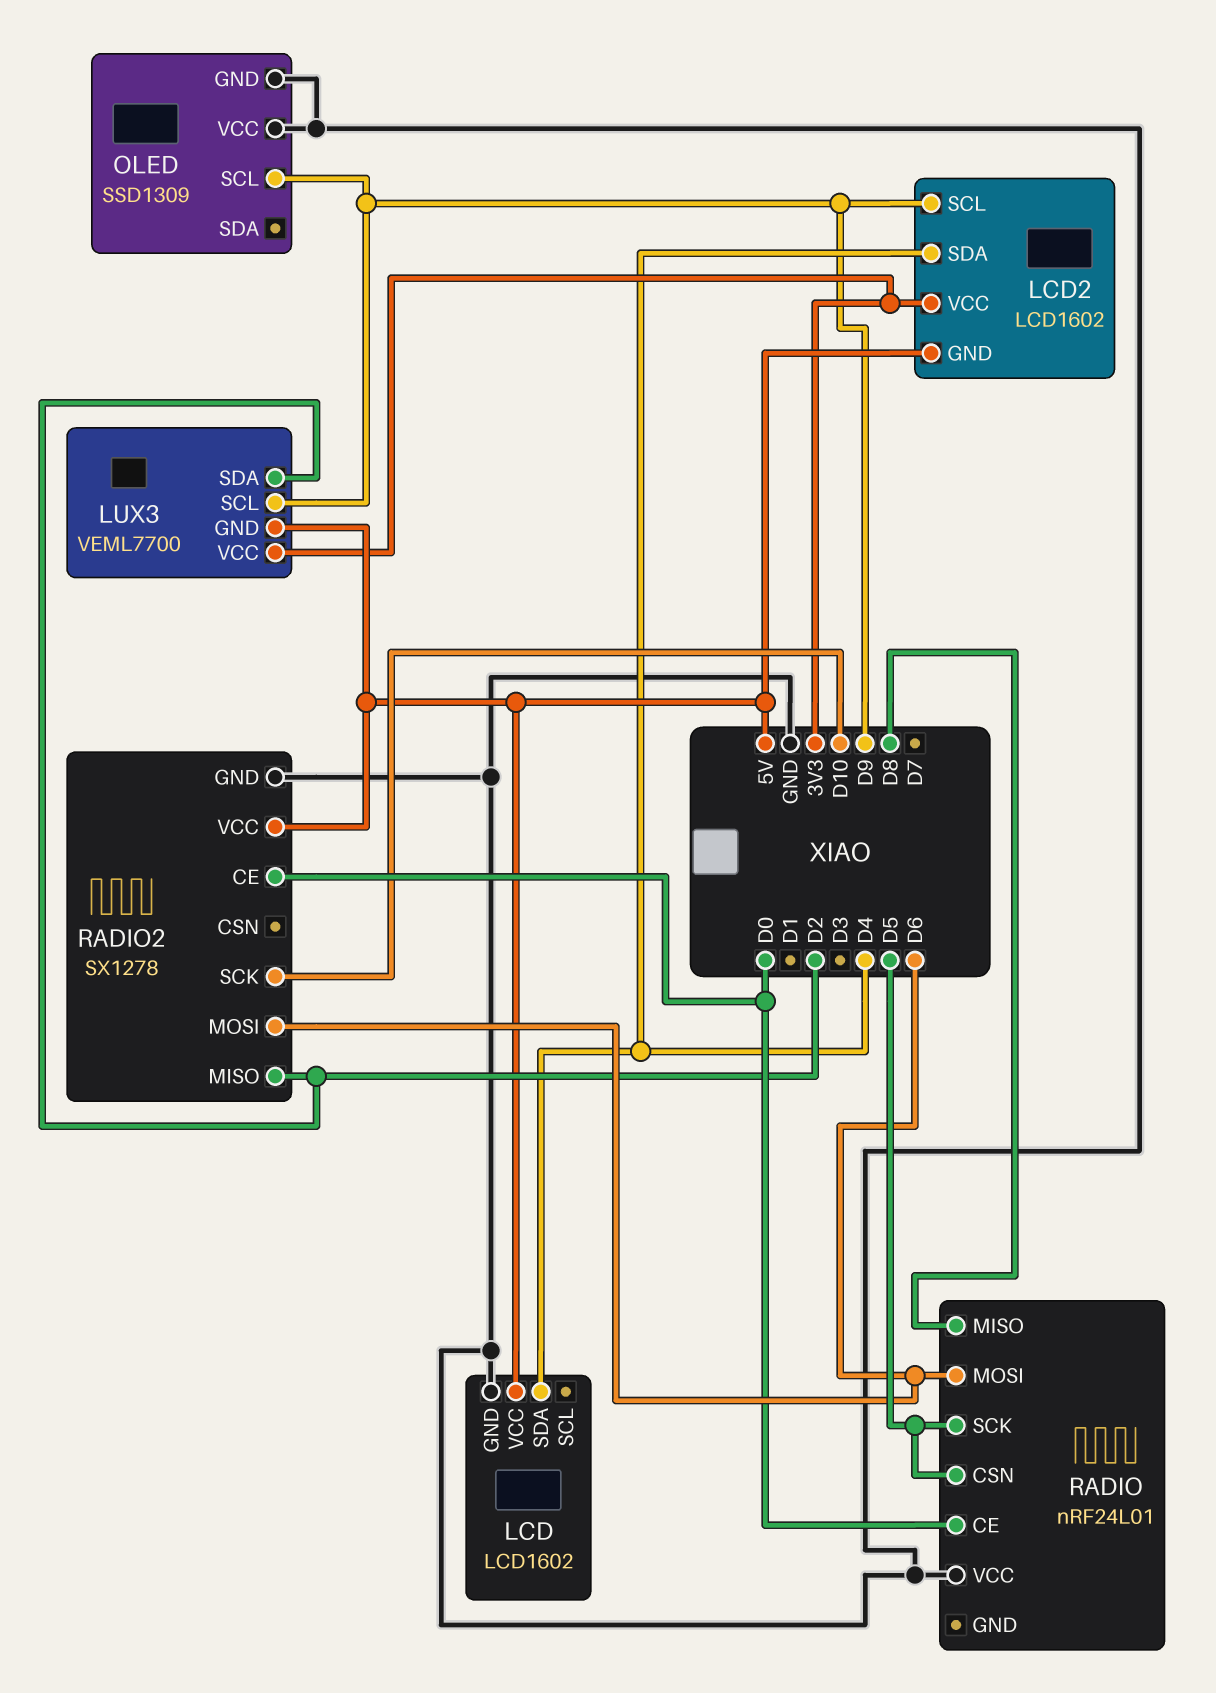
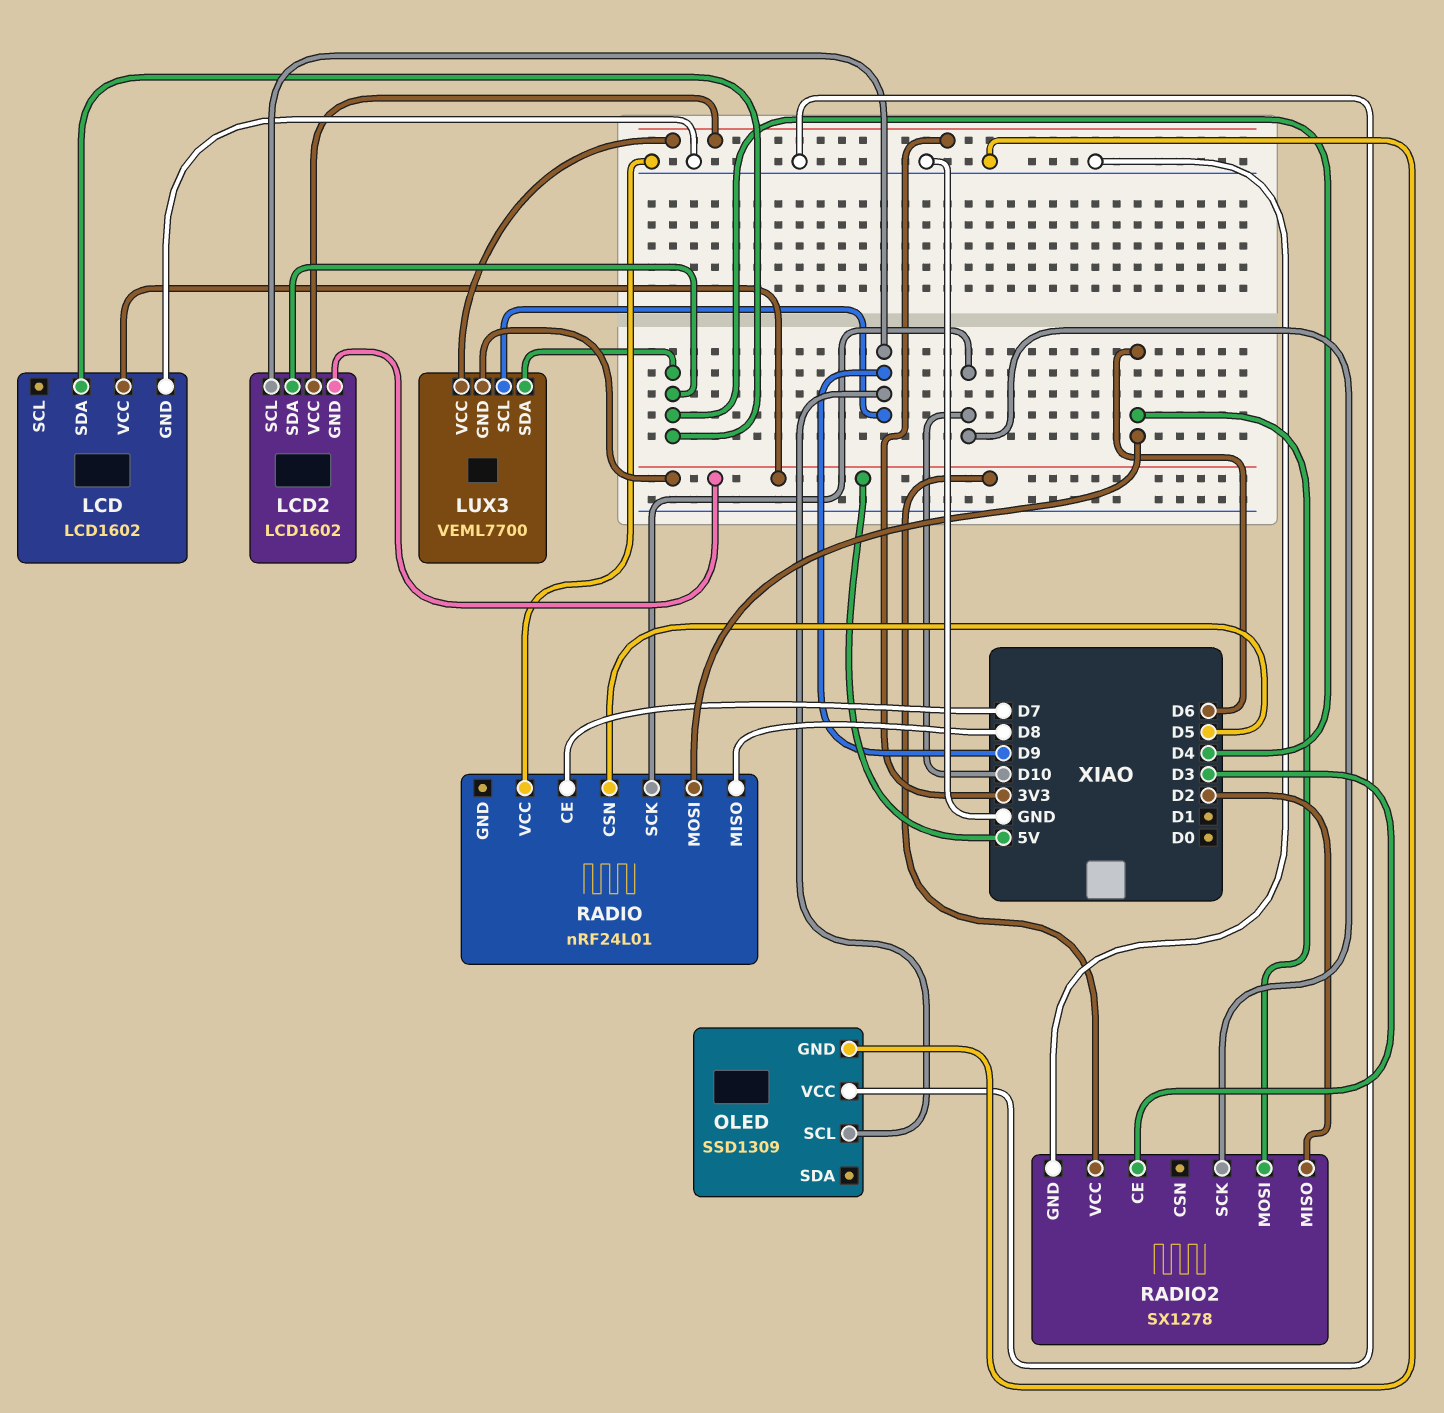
LUX3 pin SDA: D2 -> D4
RADIO pin CE: D0 -> D7
RADIO pin SCK: D5 -> D10
RADIO2 pin CE: D0 -> D3

